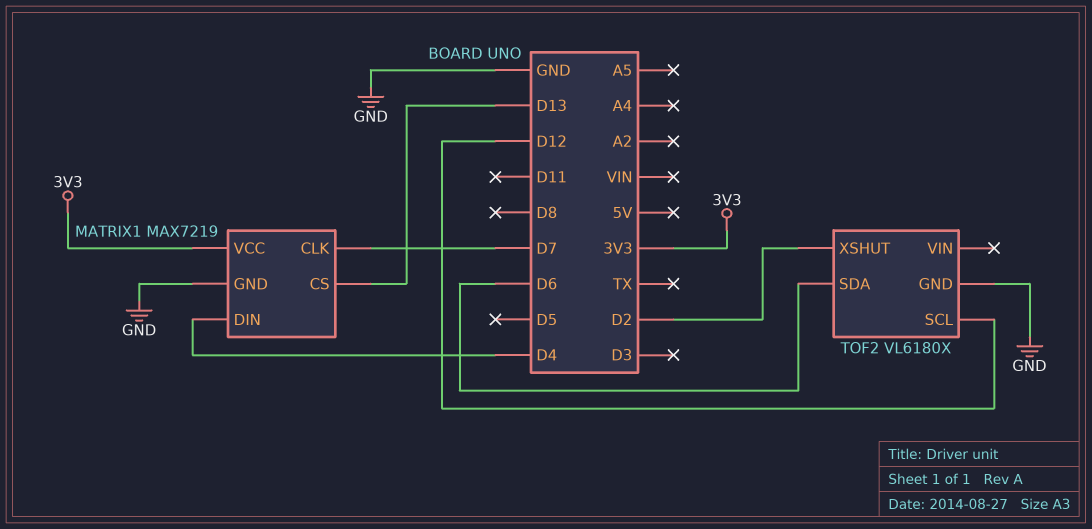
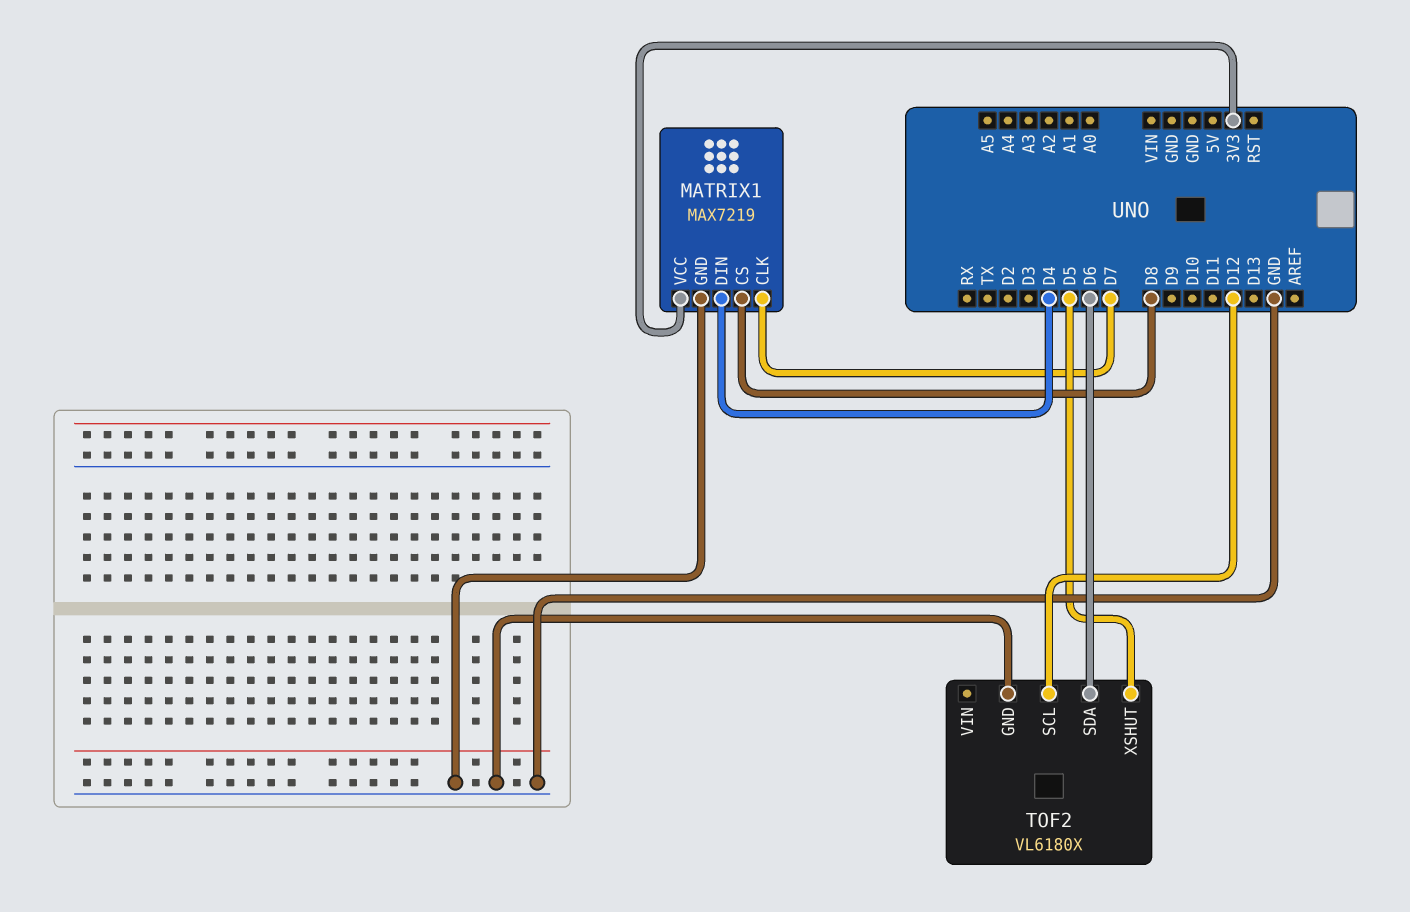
MATRIX1 pin CS: D13 -> D8
TOF2 pin XSHUT: D2 -> D5

